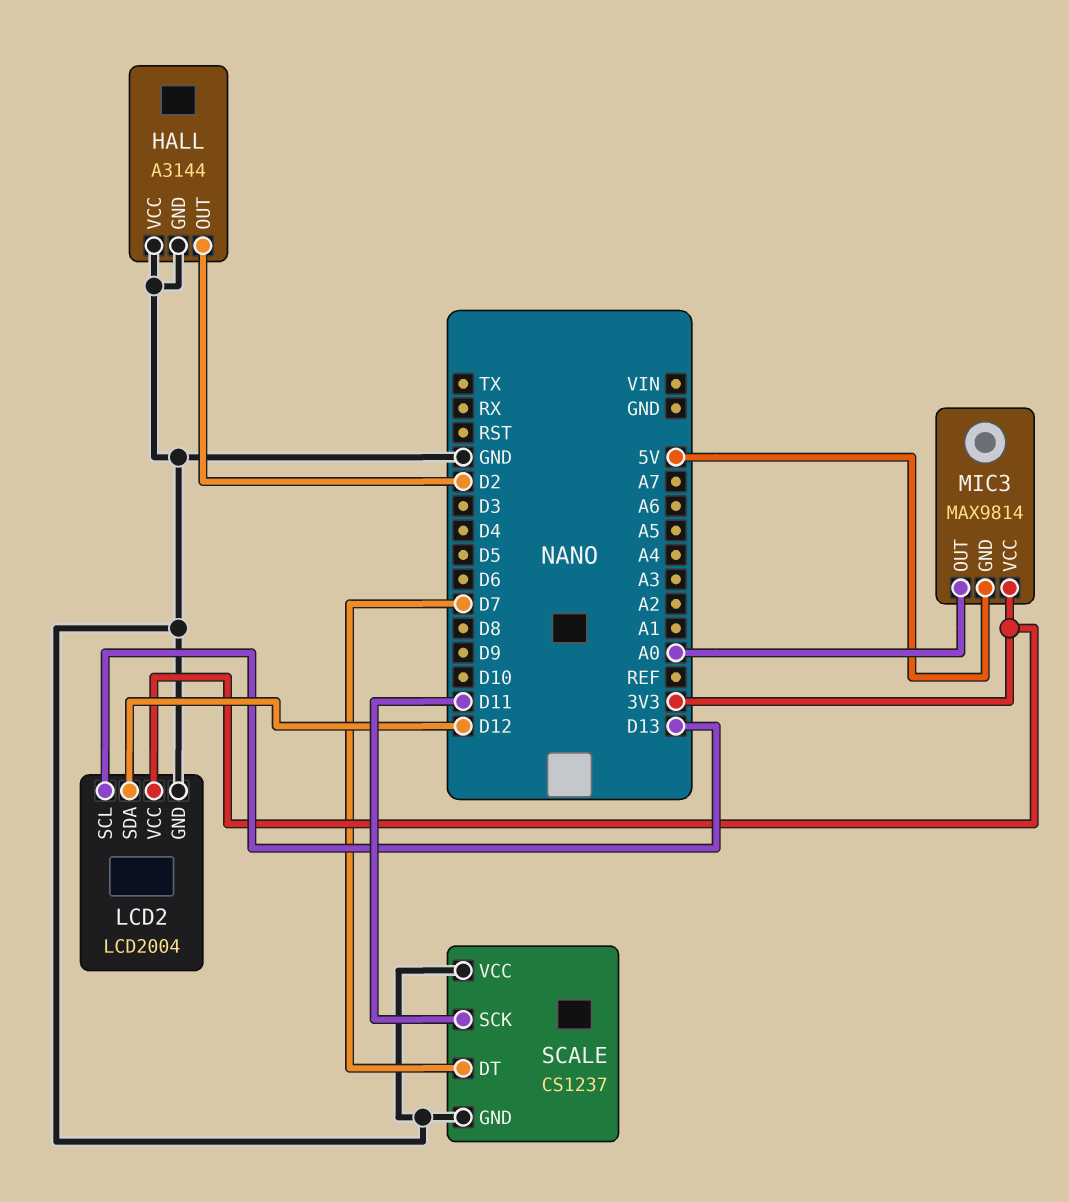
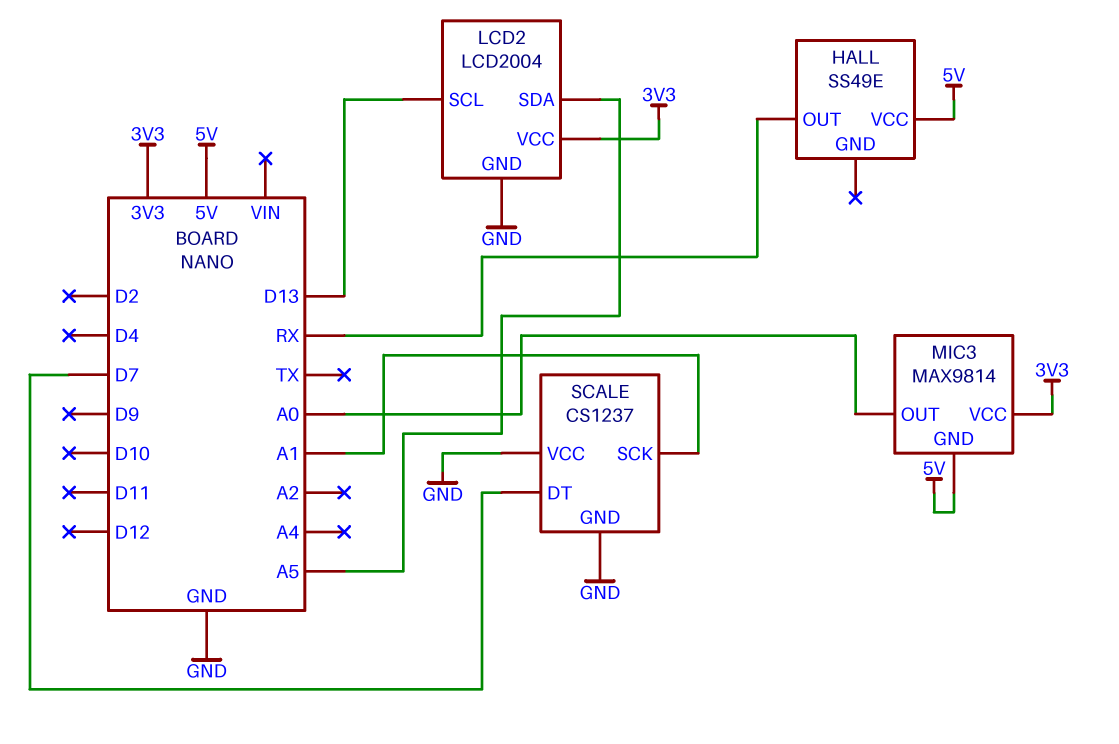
HALL: A3144 -> SS49E
HALL pin GND: GND -> none
HALL pin OUT: D2 -> RX
HALL pin VCC: GND -> 5V
LCD2 pin SDA: D12 -> A5
SCALE pin SCK: D11 -> A1

